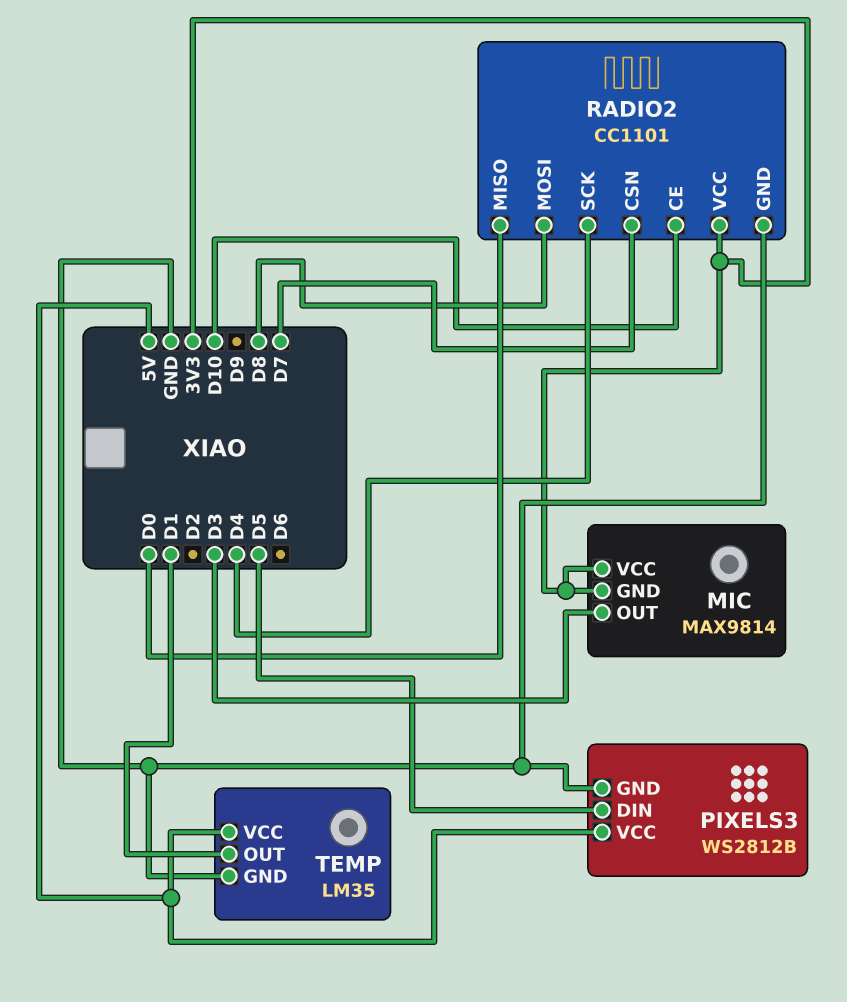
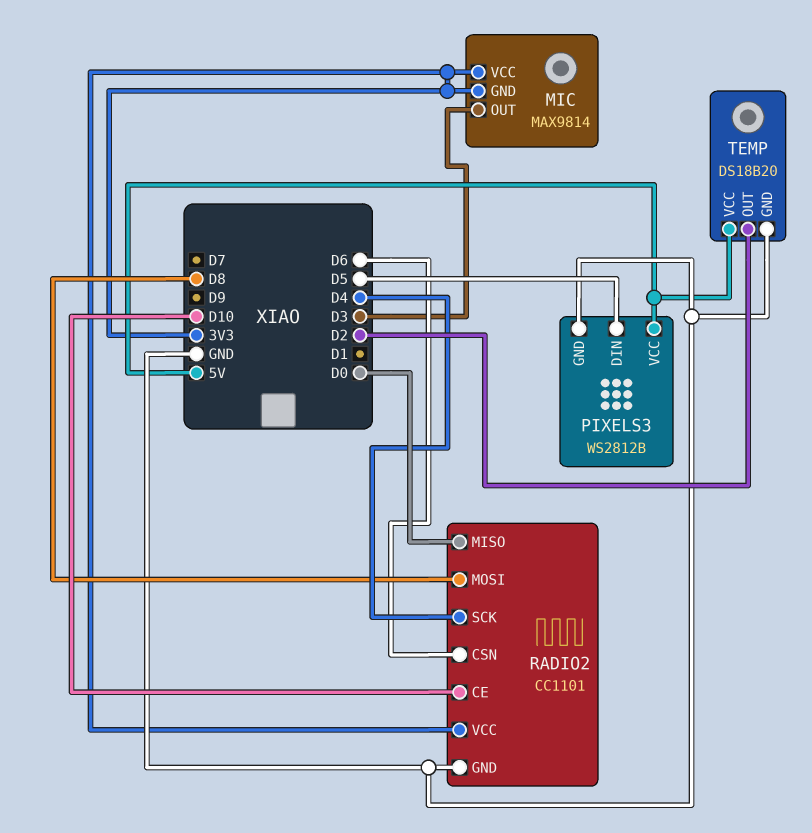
RADIO2 pin CSN: D7 -> D6
TEMP: LM35 -> DS18B20
TEMP pin OUT: D1 -> D2

